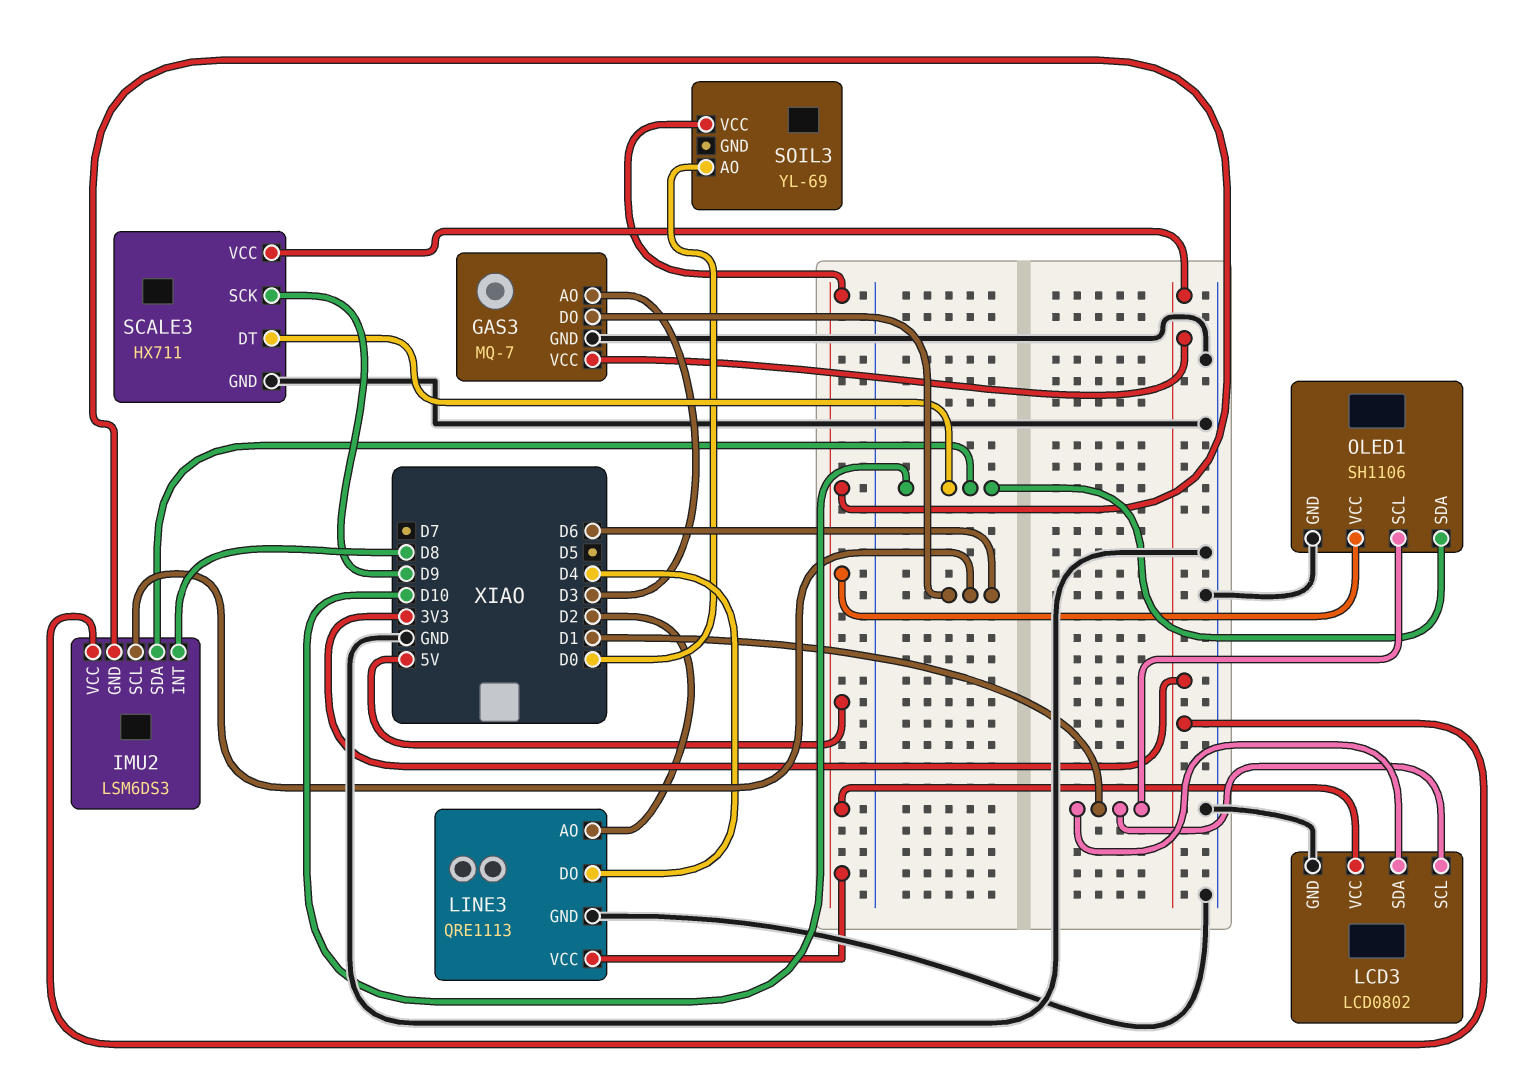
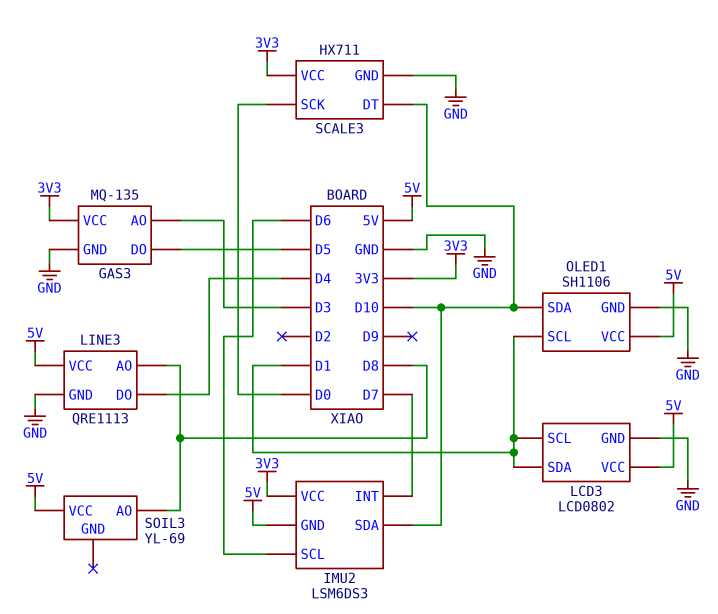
GAS3: MQ-7 -> MQ-135
GAS3 pin DO: D6 -> D5
IMU2 pin INT: D8 -> D7
LINE3 pin AO: D2 -> D8
SCALE3 pin SCK: D9 -> D0
SOIL3 pin AO: D0 -> D8

